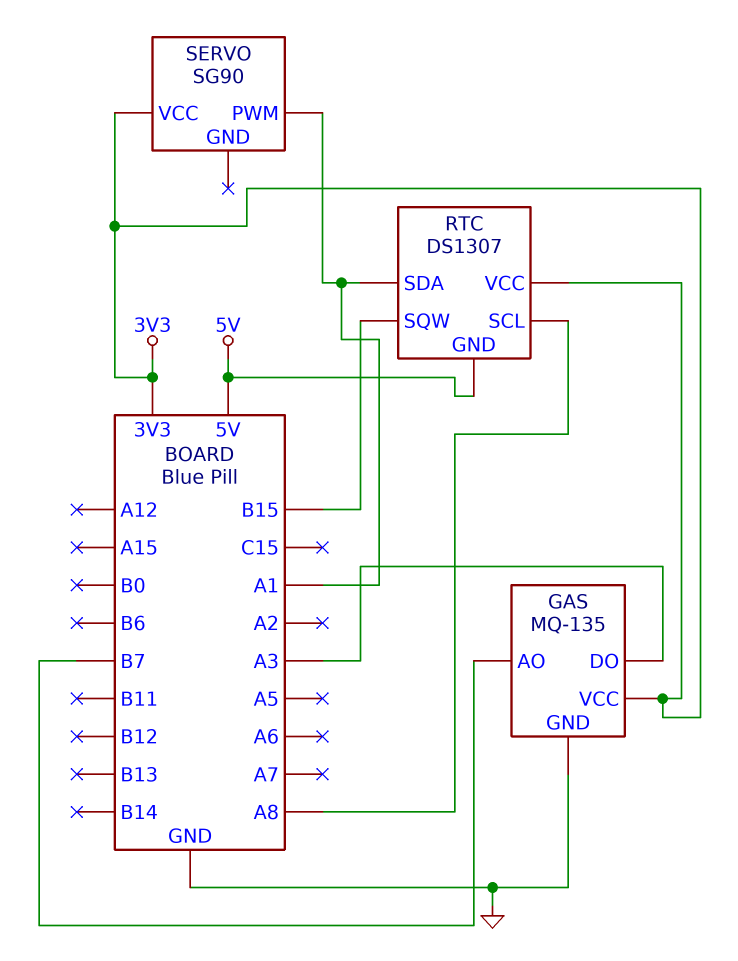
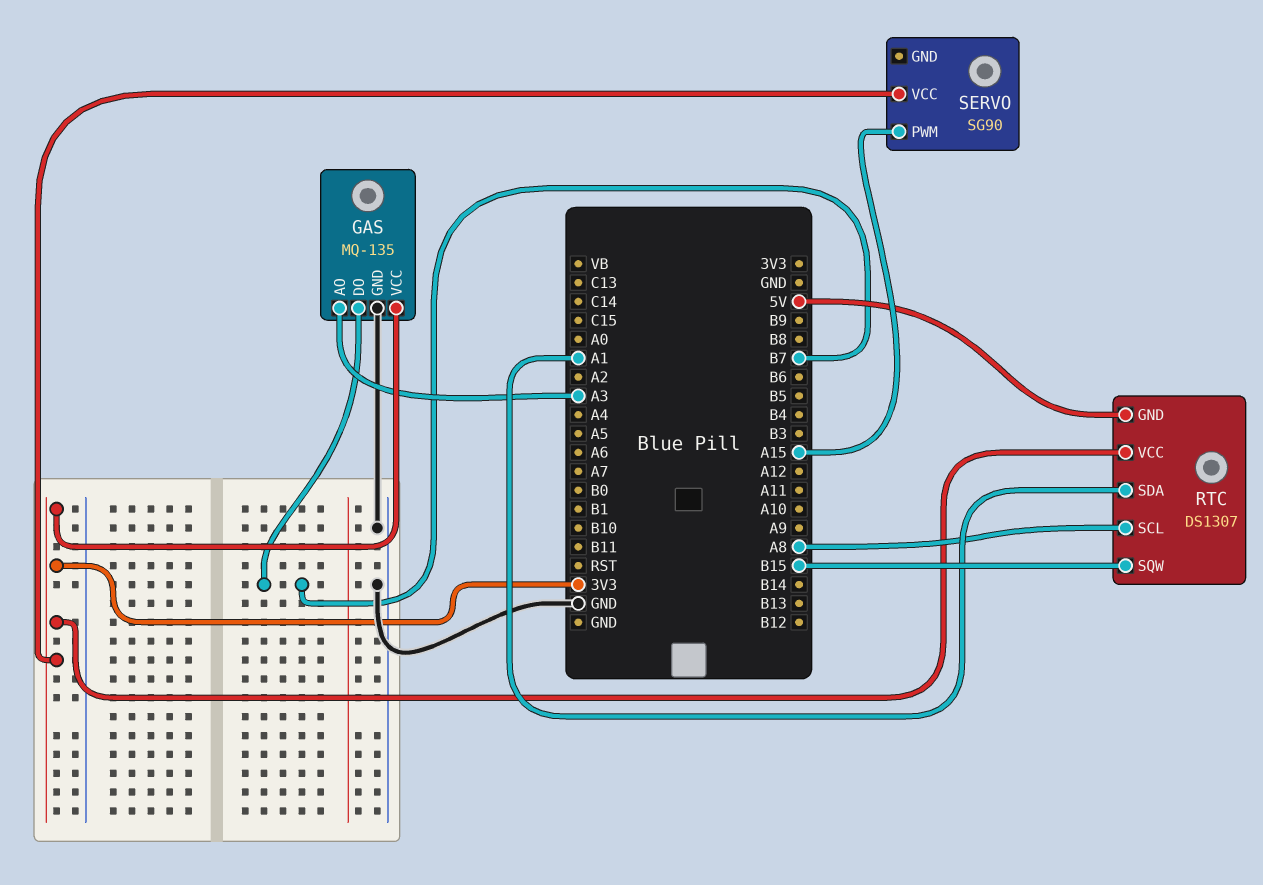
GAS pin AO: B7 -> A3
GAS pin DO: A3 -> B7
SERVO pin PWM: A1 -> A15

